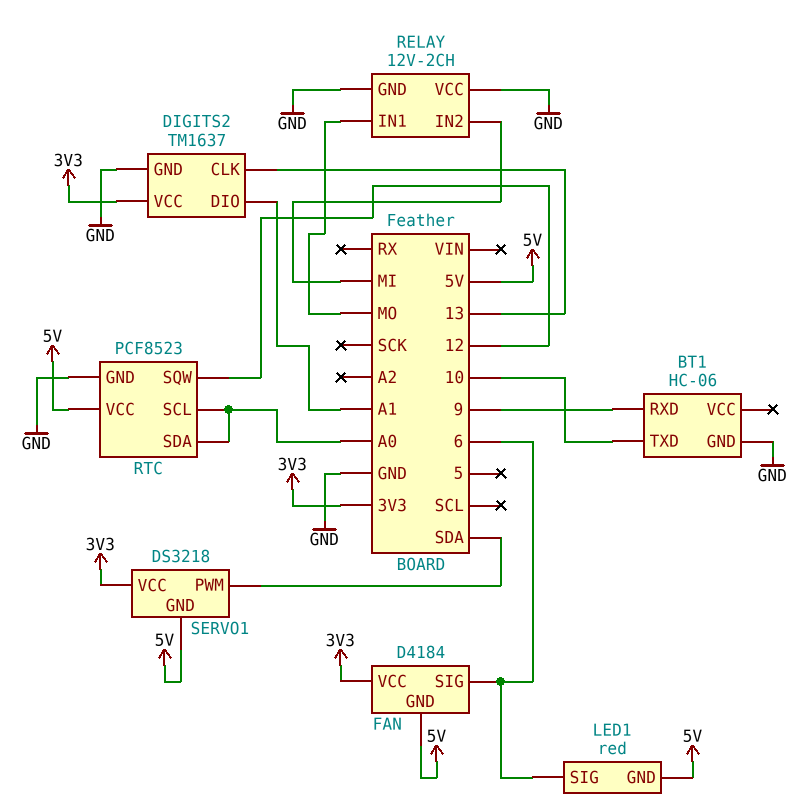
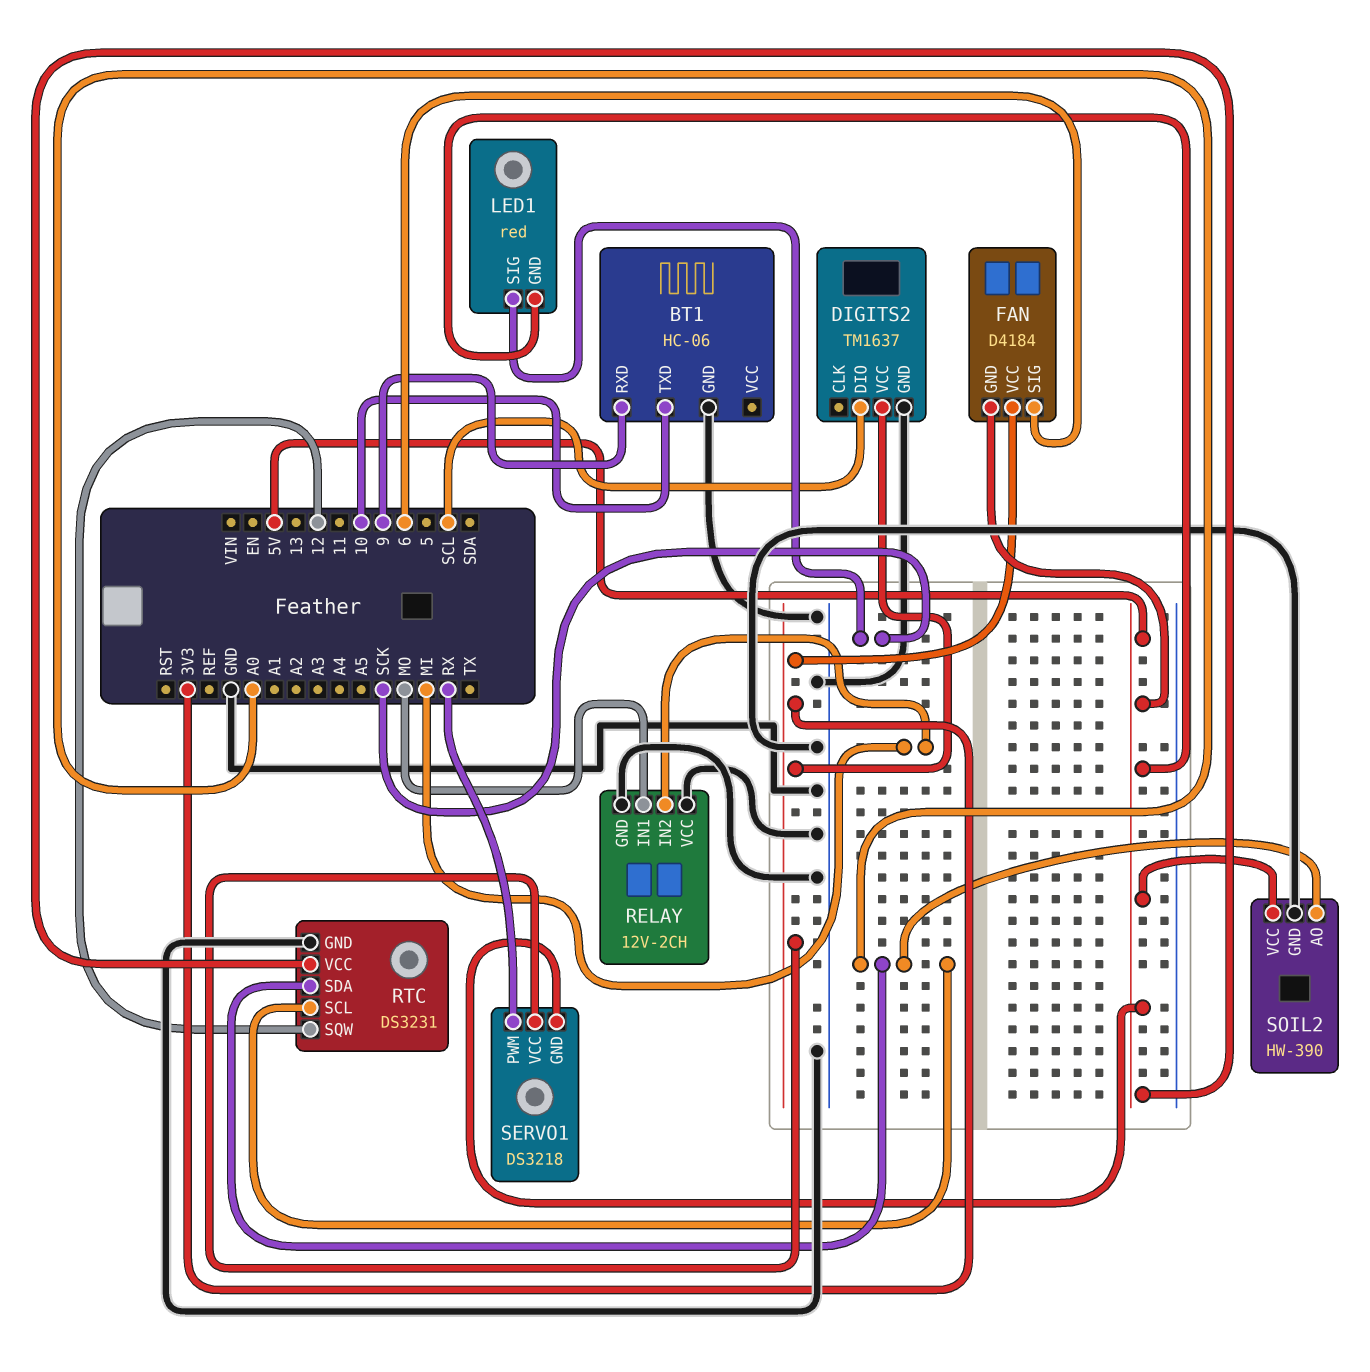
DIGITS2 pin CLK: 13 -> none
DIGITS2 pin DIO: A1 -> SCL
LED1 pin SIG: 6 -> SCK
RTC: PCF8523 -> DS3231
SERVO1 pin PWM: SDA -> RX
SOIL2: none -> HW-390
SOIL2 pin AO: none -> A0
SOIL2 pin GND: none -> GND
SOIL2 pin VCC: none -> 5V

